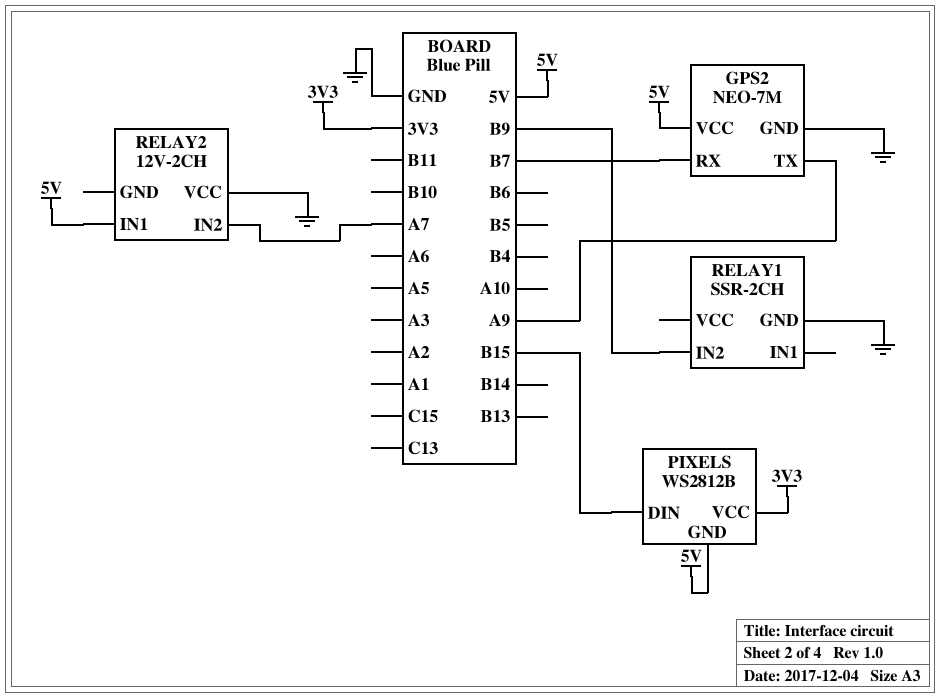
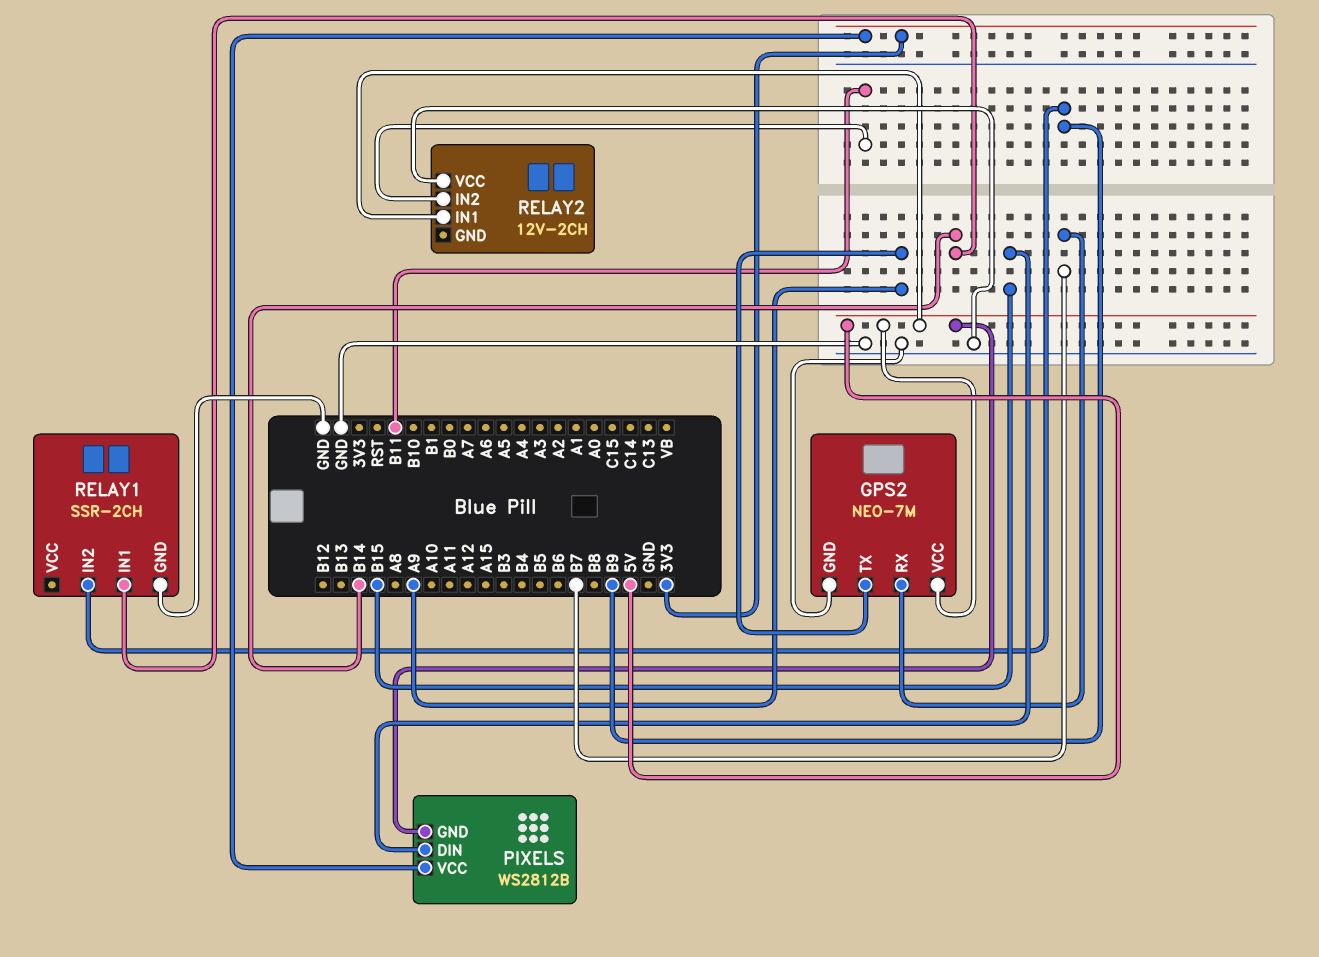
RELAY1 pin IN1: none -> B14
RELAY2 pin IN2: A7 -> B11

